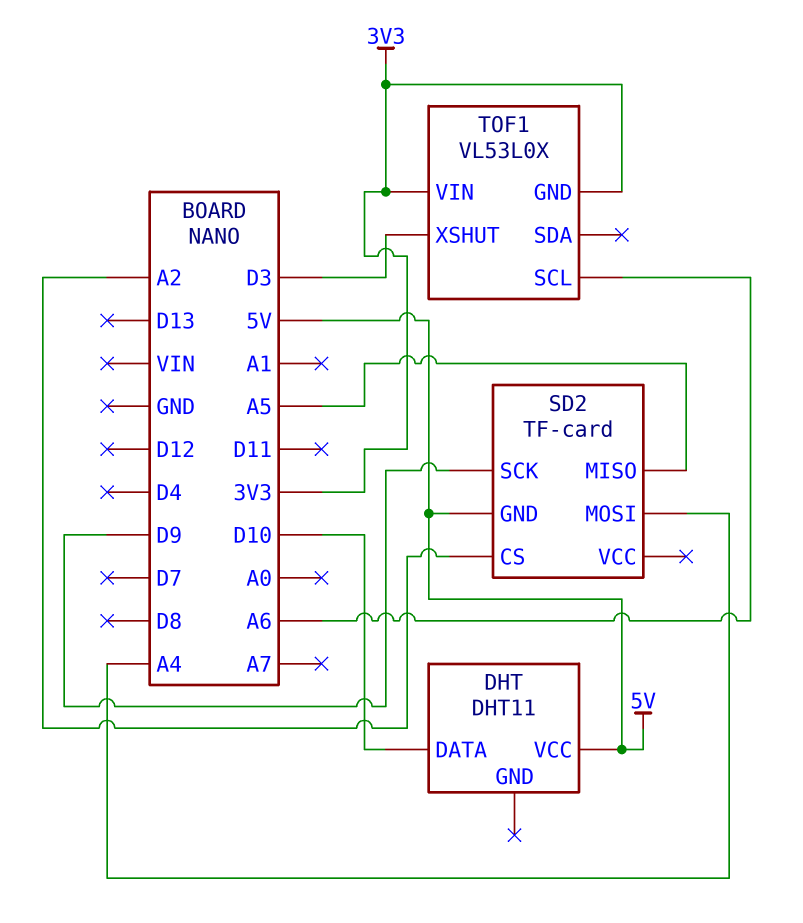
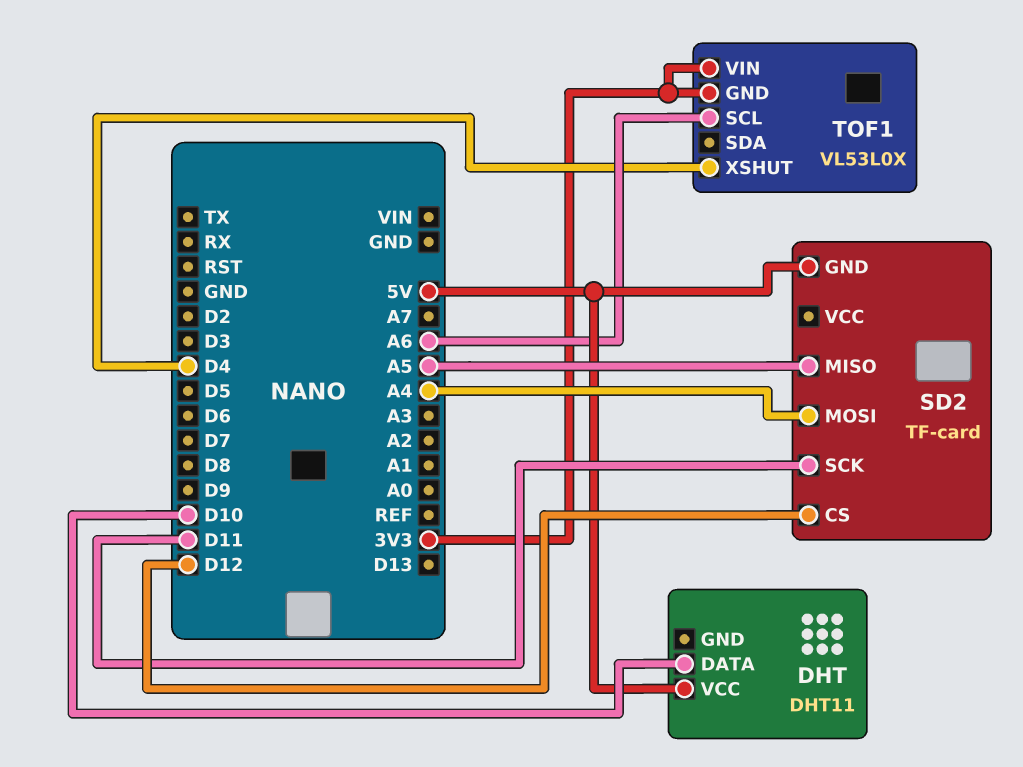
SD2 pin CS: A2 -> D12
SD2 pin SCK: D9 -> D11
TOF1 pin XSHUT: D3 -> D4

